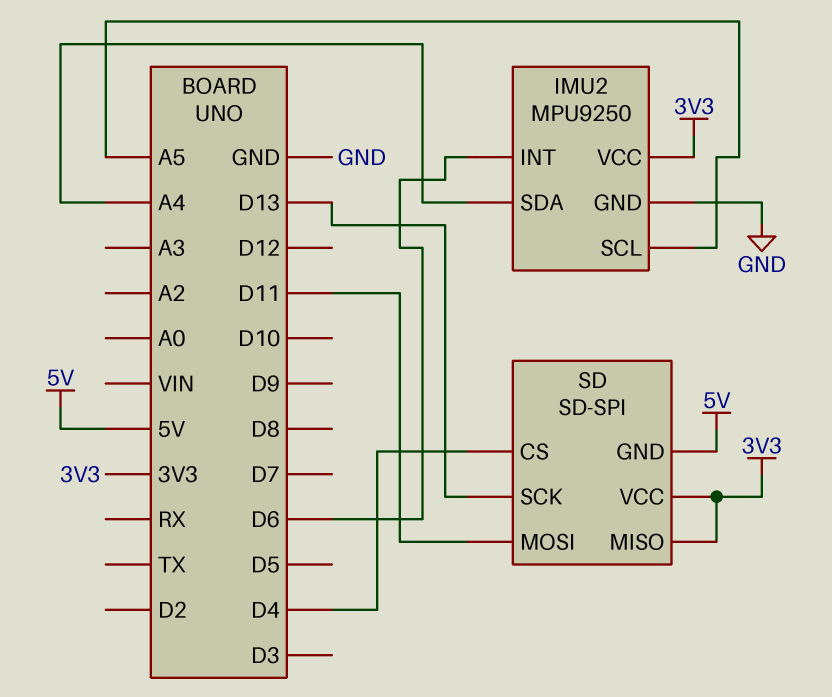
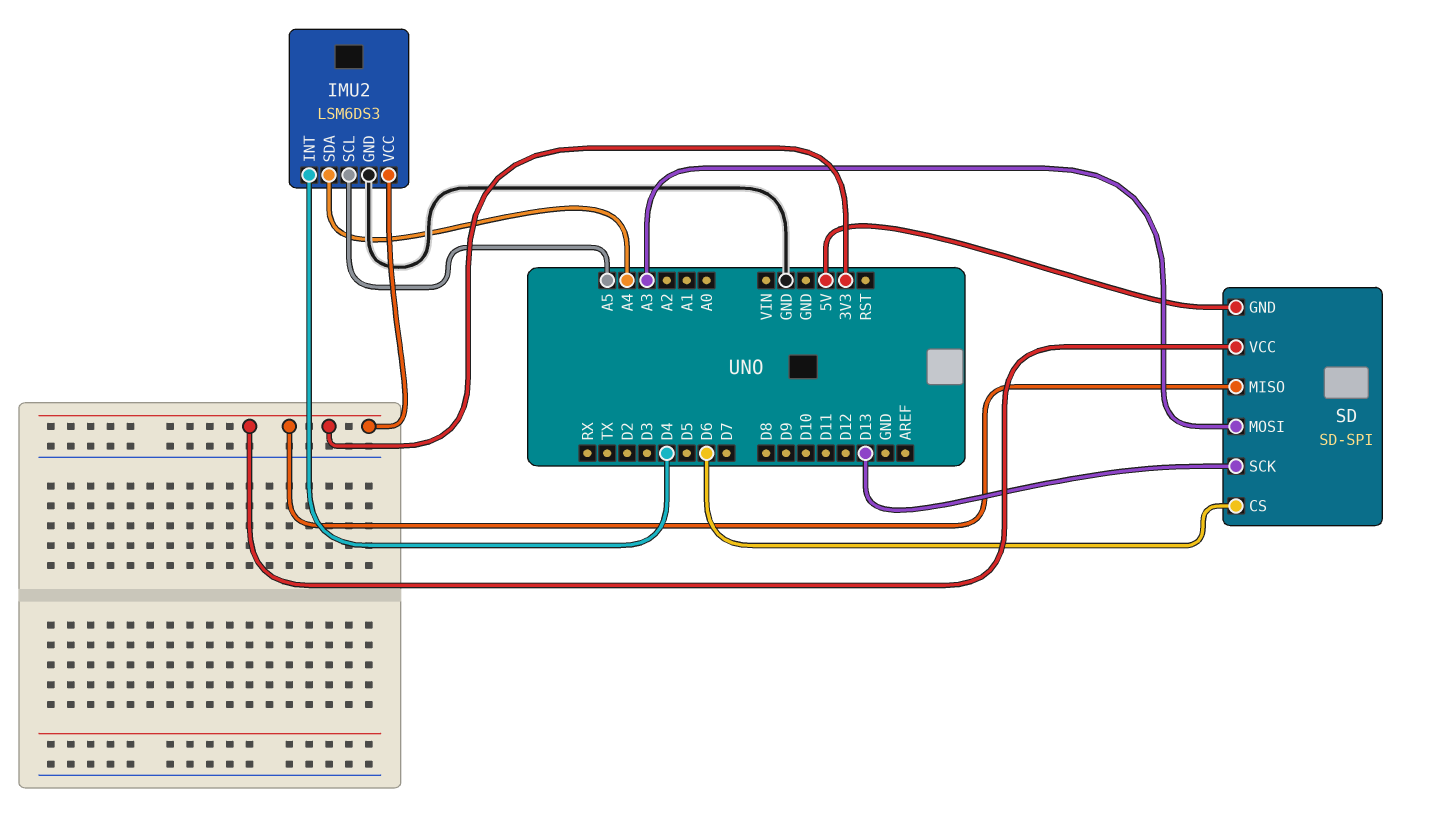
IMU2: MPU9250 -> LSM6DS3
IMU2 pin INT: D6 -> D4
SD pin CS: D4 -> D6
SD pin MOSI: D11 -> A3

